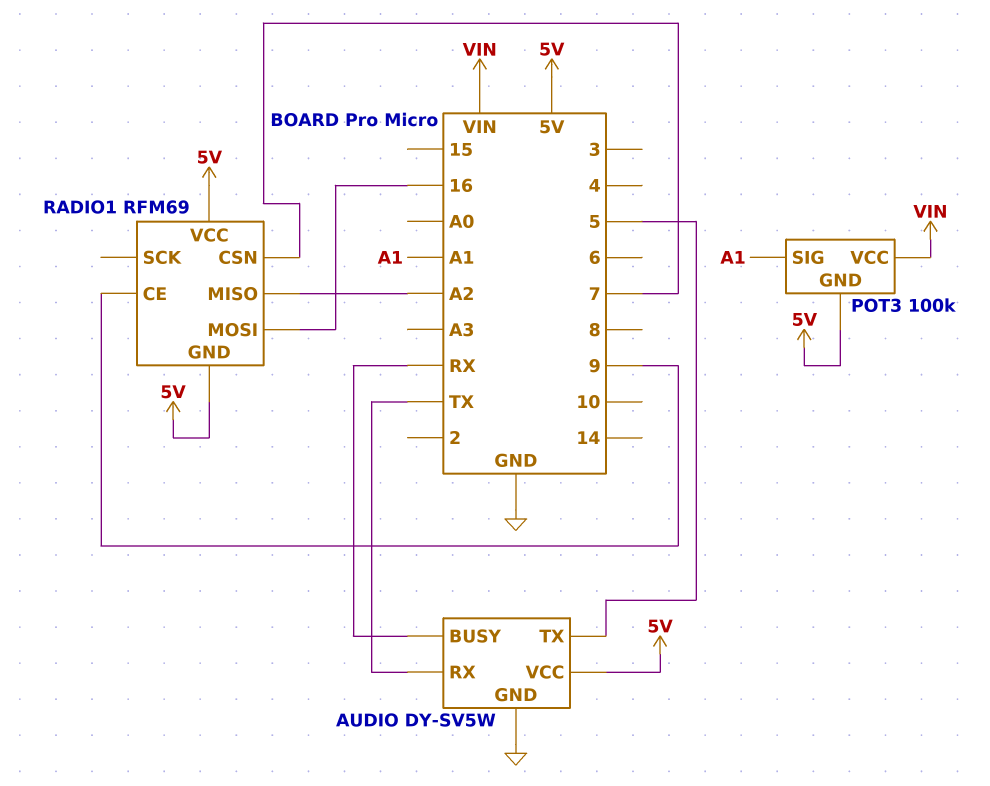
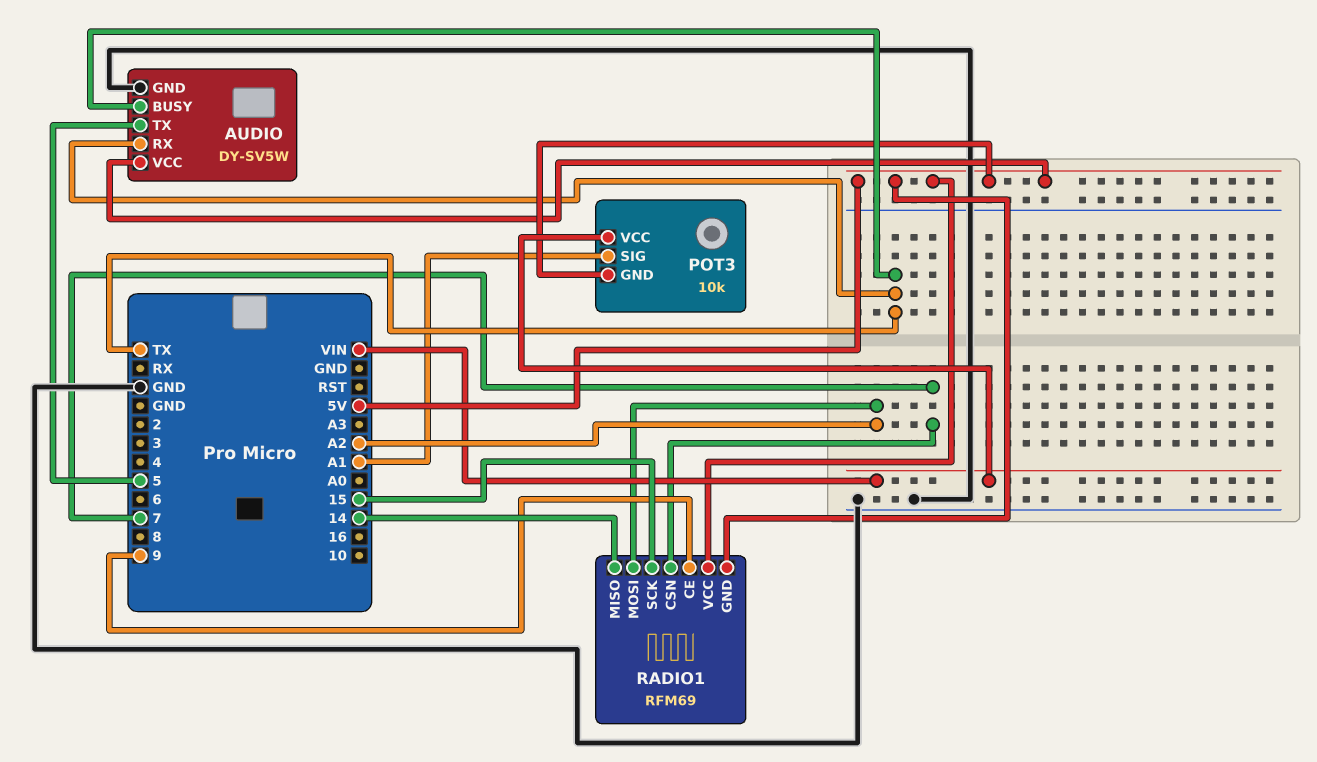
AUDIO pin BUSY: RX -> TX
POT3: 100k -> 10k
RADIO1 pin MISO: A2 -> 14
RADIO1 pin MOSI: 16 -> A2
RADIO1 pin SCK: none -> 15

